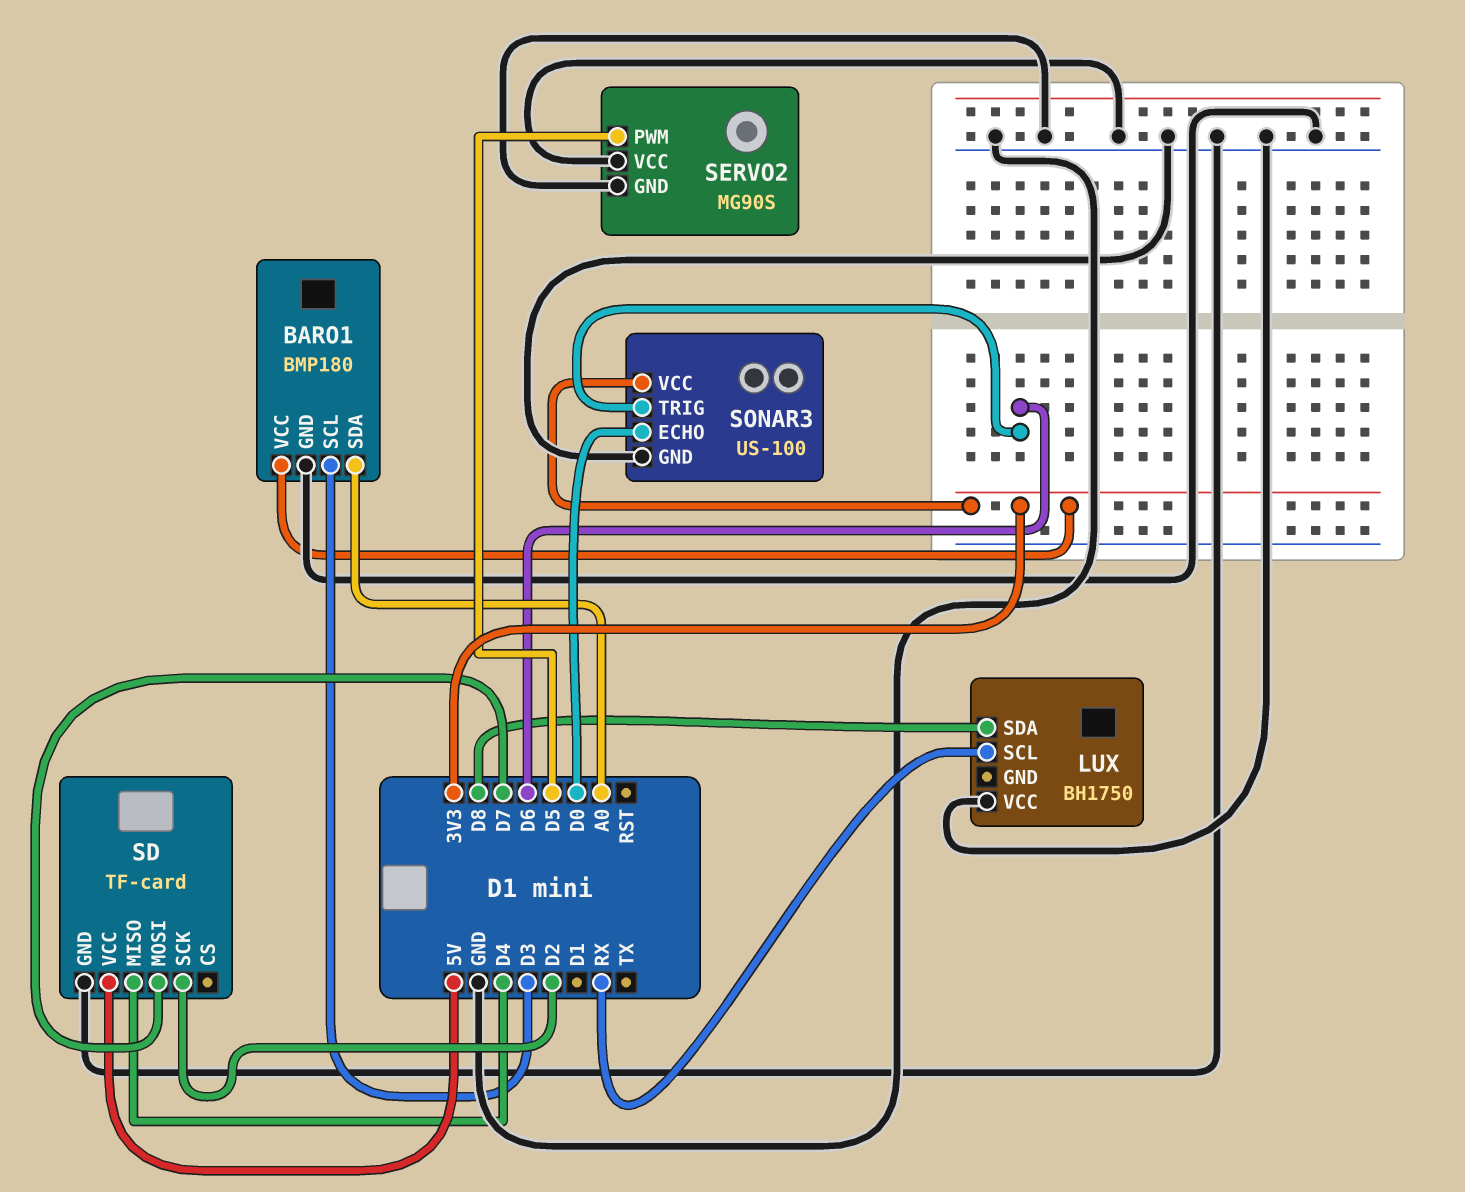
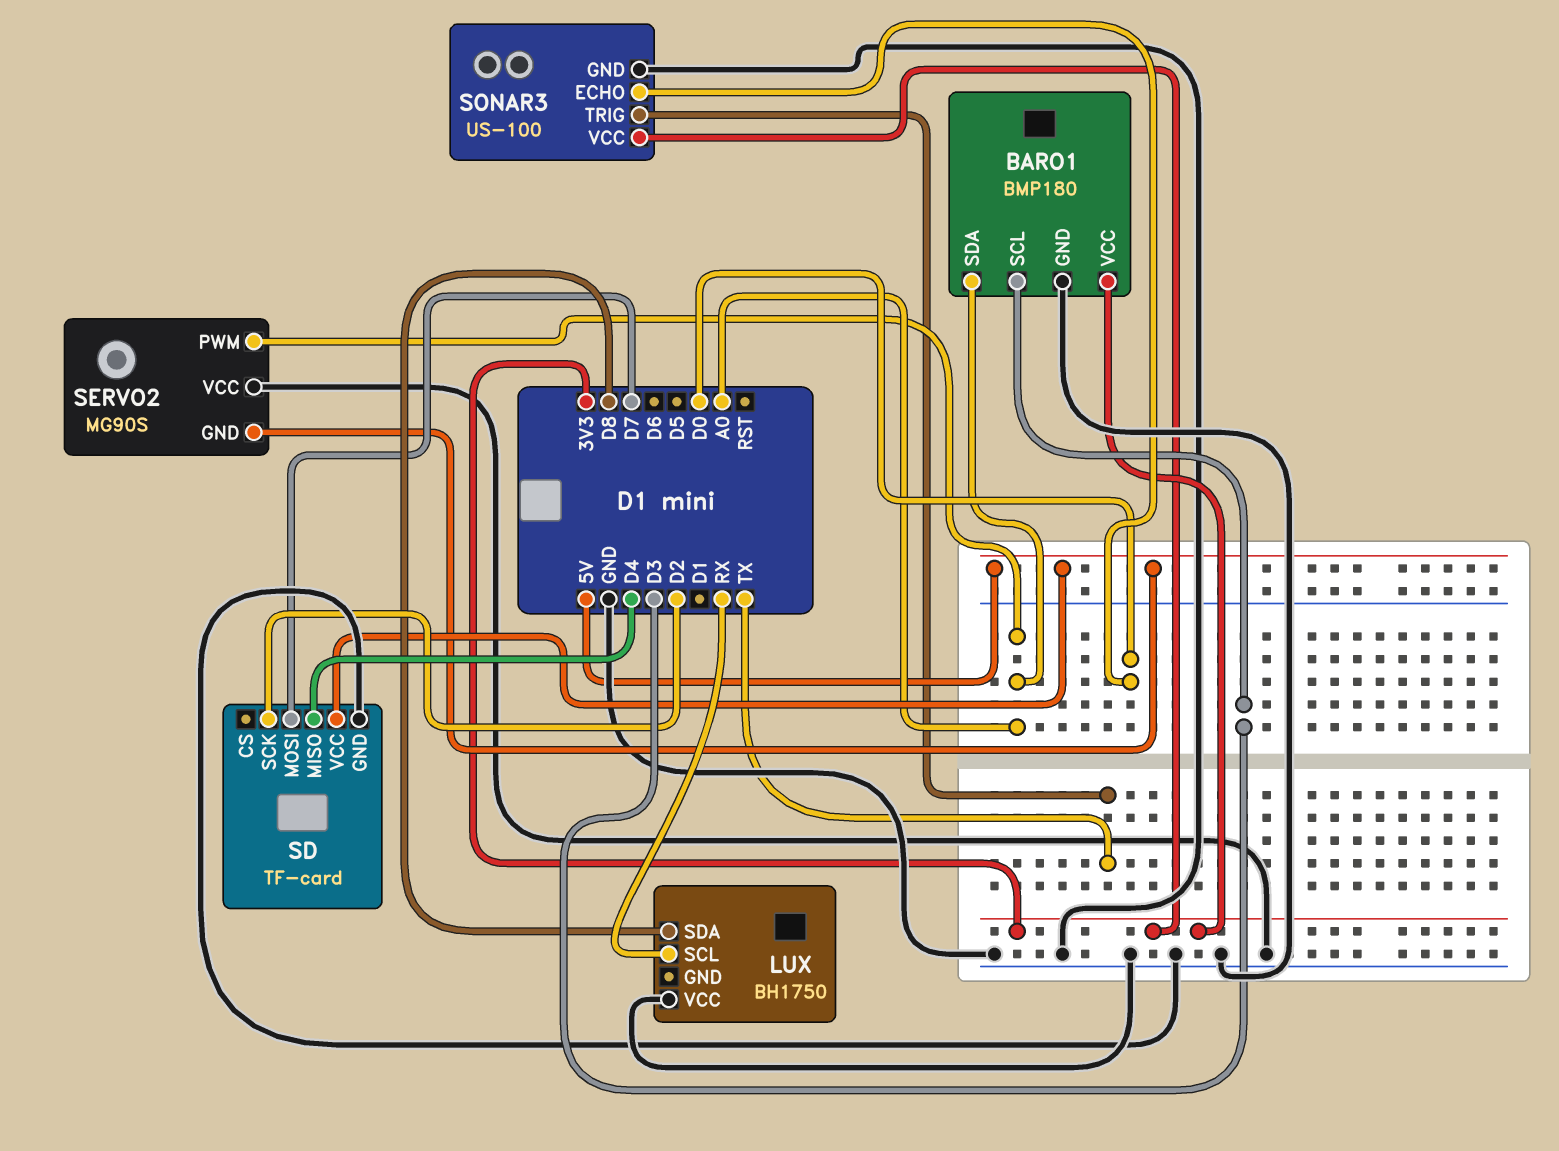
SERVO2 pin GND: GND -> 5V
SERVO2 pin PWM: D5 -> A0
SONAR3 pin TRIG: D6 -> TX

